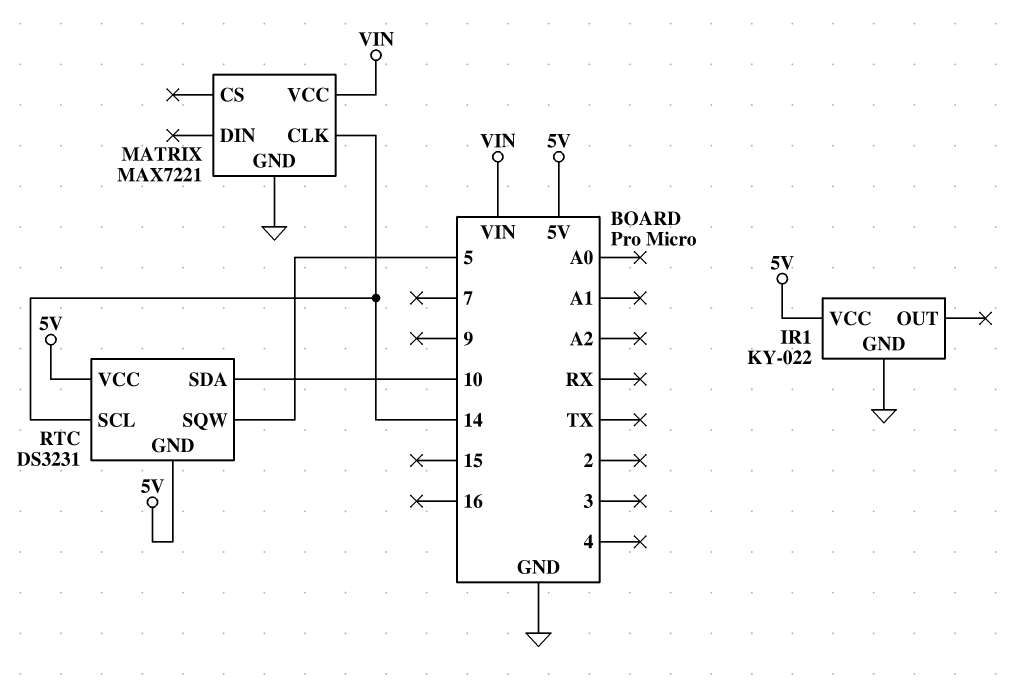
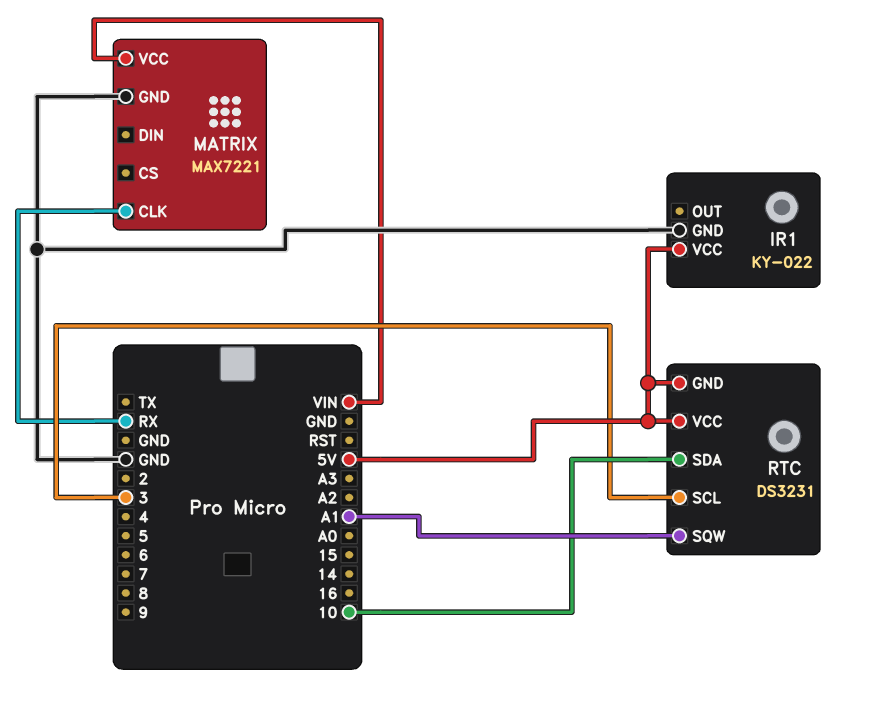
MATRIX pin CLK: 14 -> RX
RTC pin SCL: 14 -> 3
RTC pin SQW: 5 -> A1

